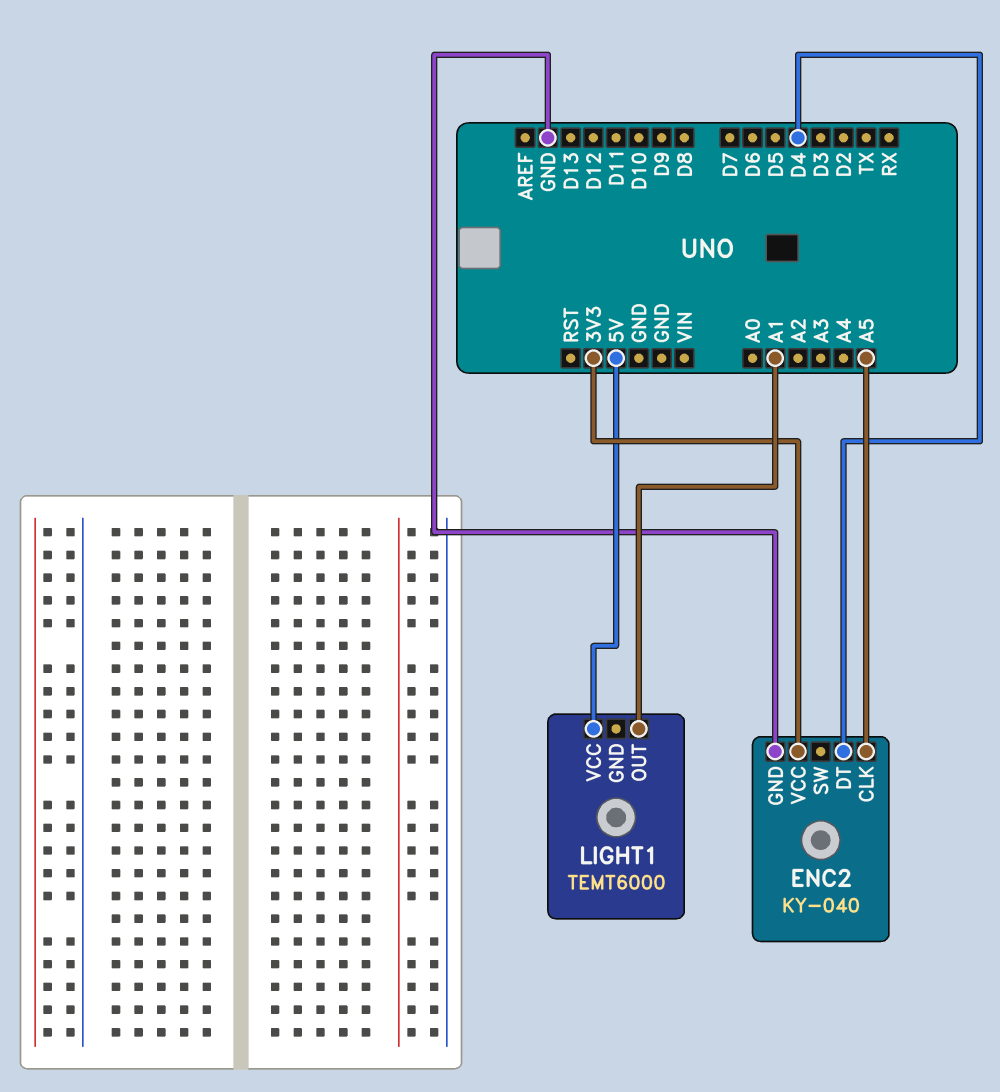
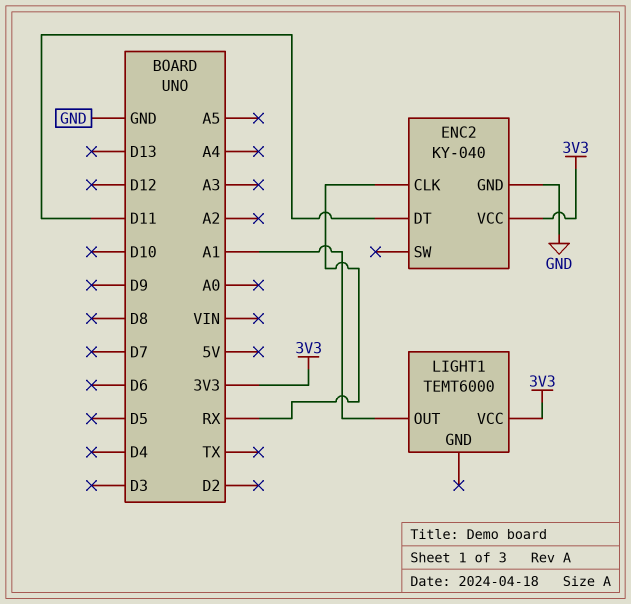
ENC2 pin CLK: A5 -> RX
ENC2 pin DT: D4 -> D11
LIGHT1 pin VCC: 5V -> 3V3

